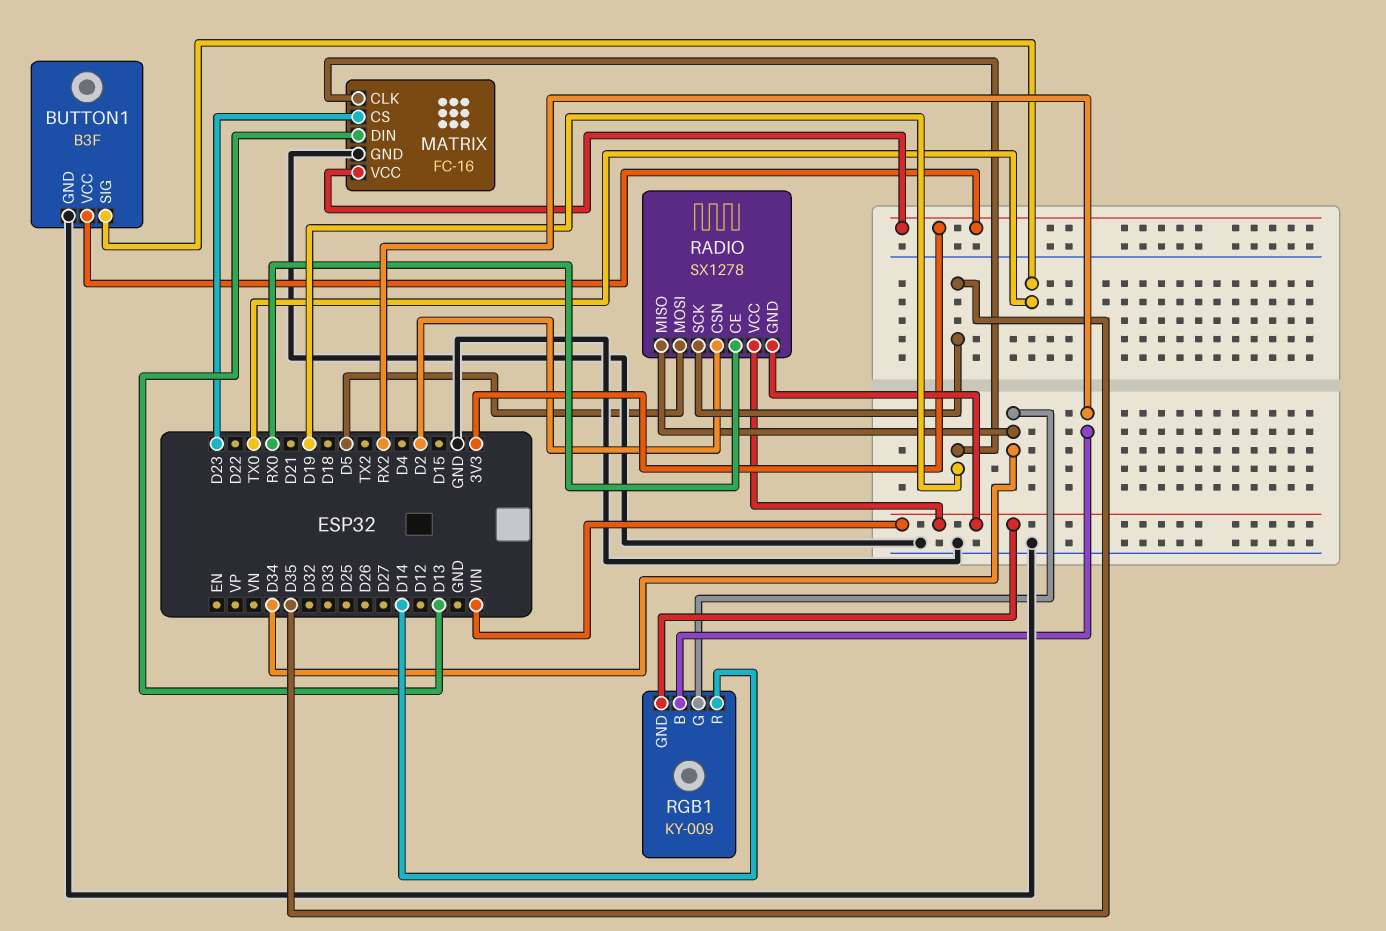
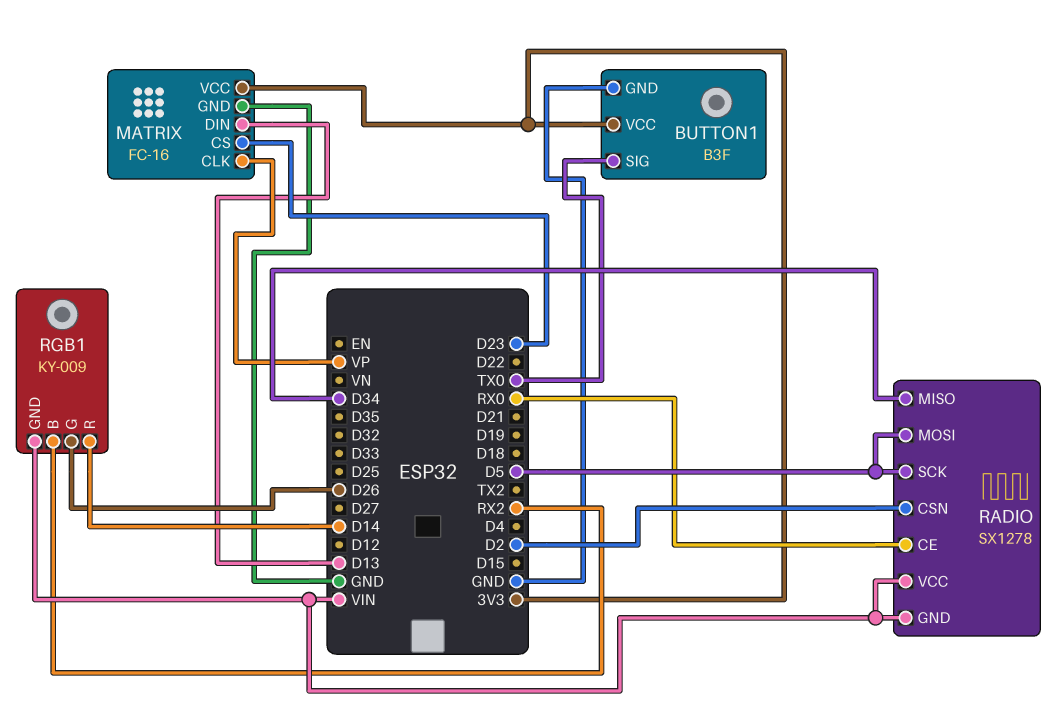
MATRIX pin CLK: D19 -> VP
RADIO pin SCK: D35 -> D5
RGB1 pin G: D34 -> D26

